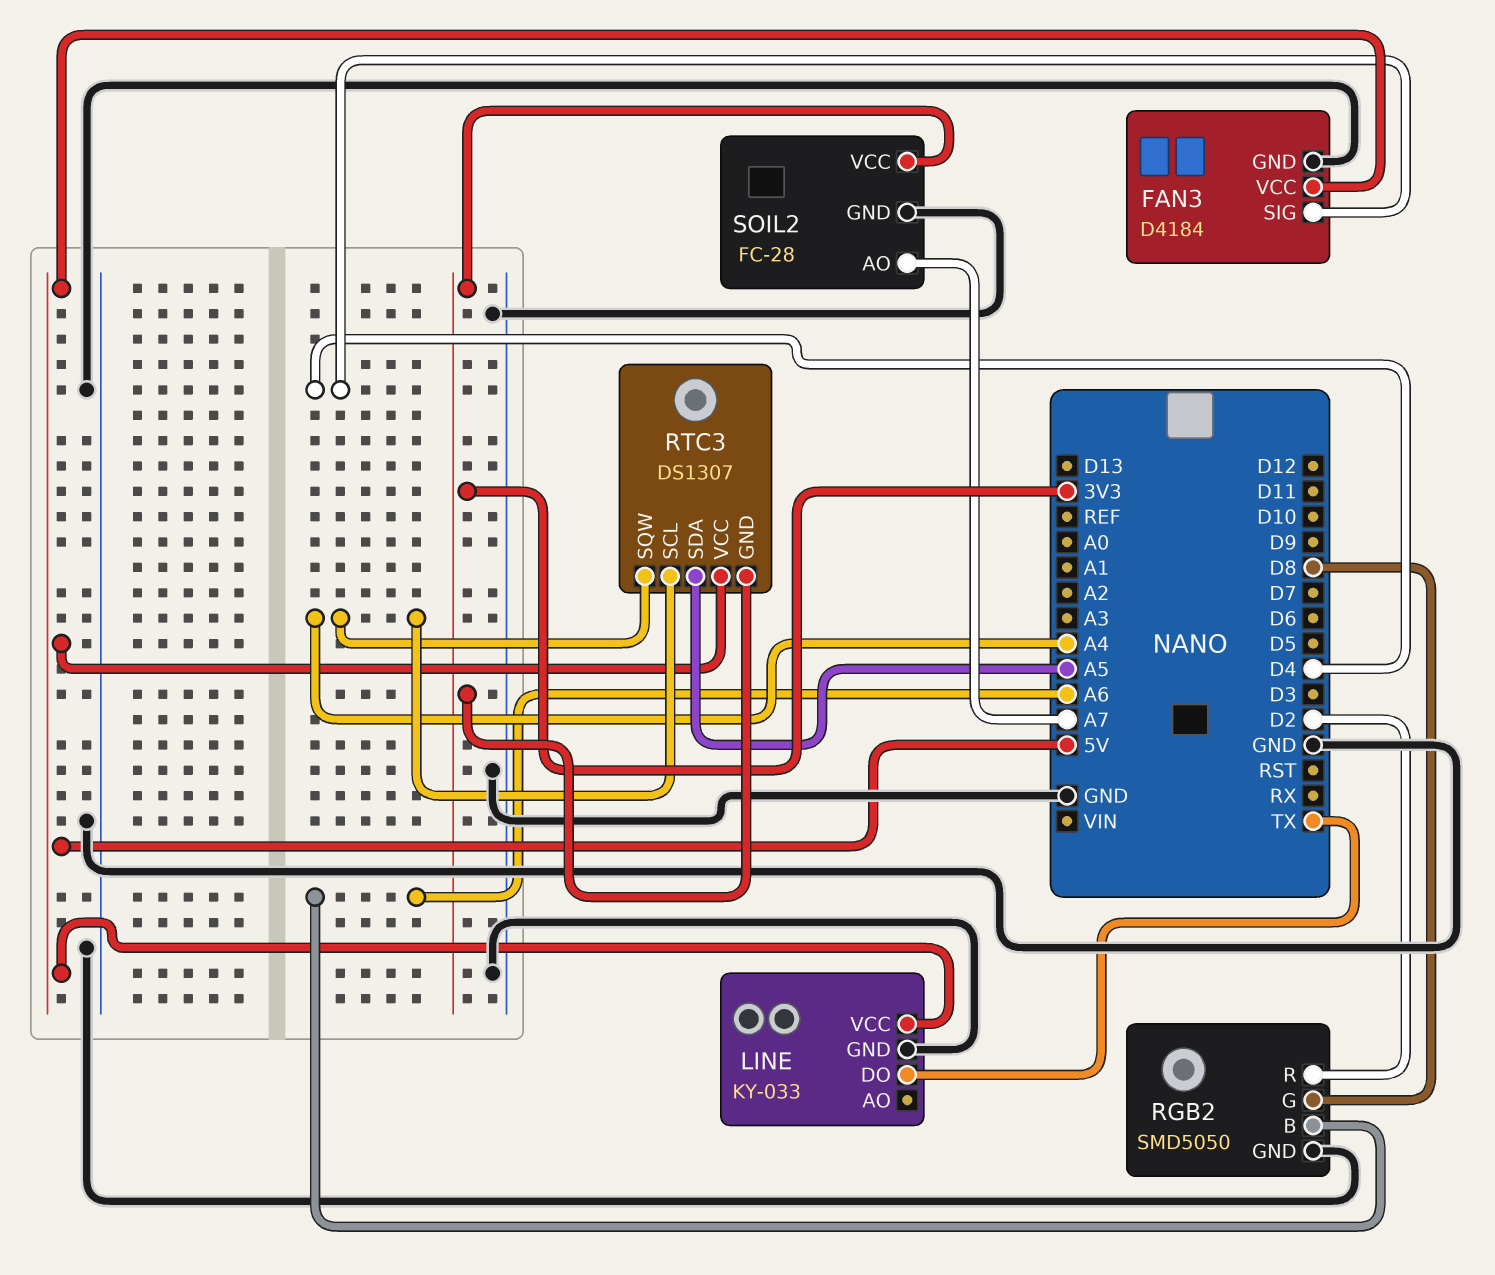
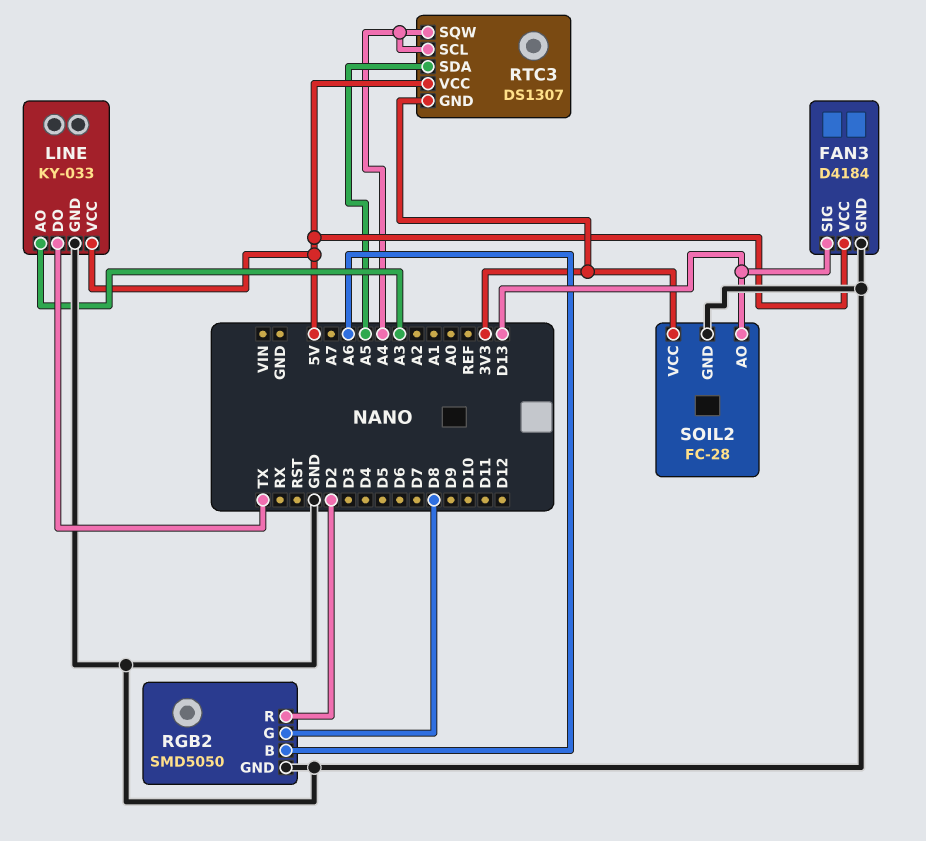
FAN3 pin SIG: D4 -> D13
LINE pin AO: none -> A3
SOIL2 pin AO: A7 -> D13

